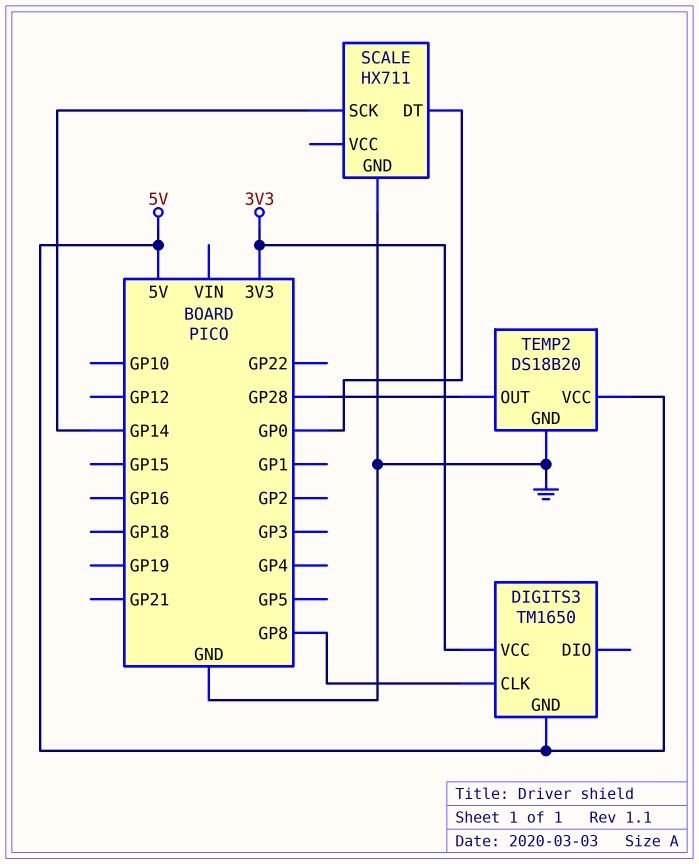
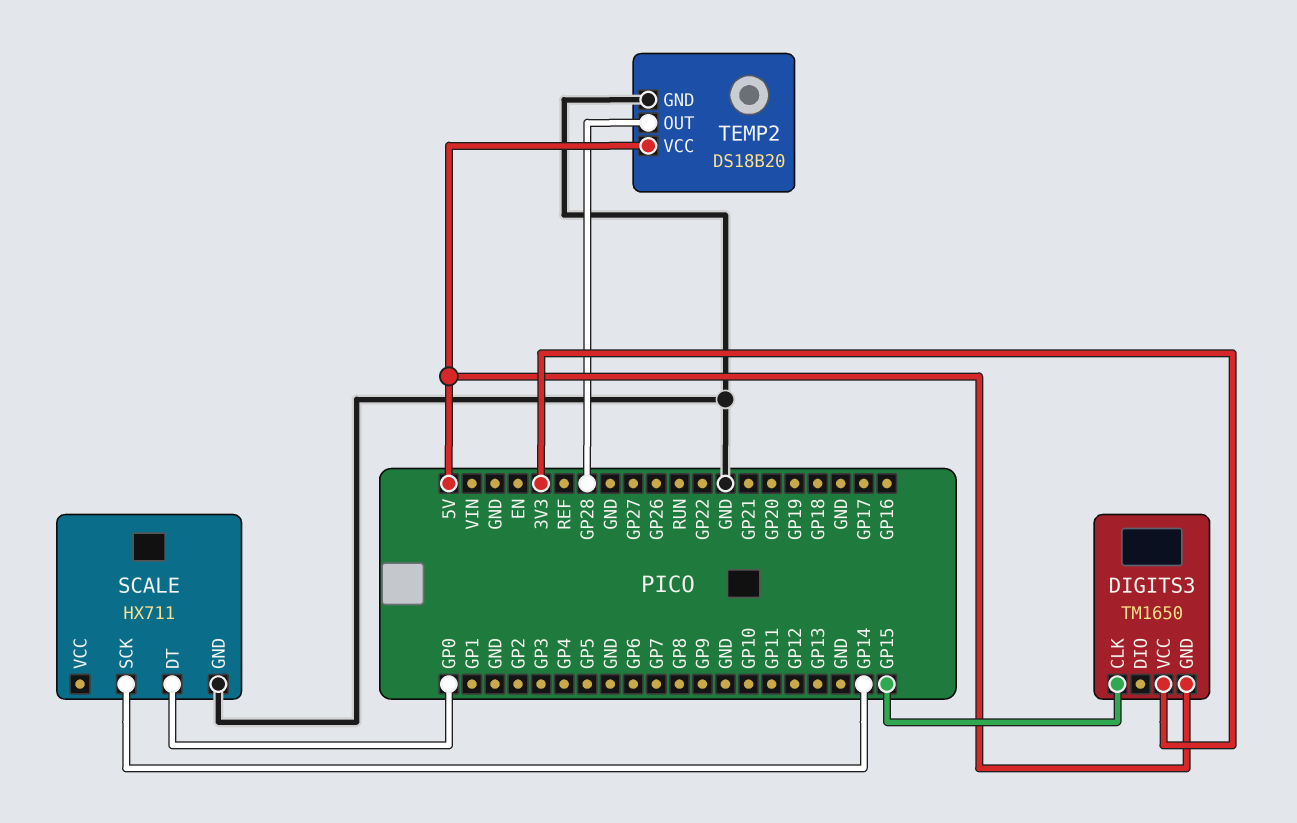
DIGITS3 pin CLK: GP8 -> GP15

